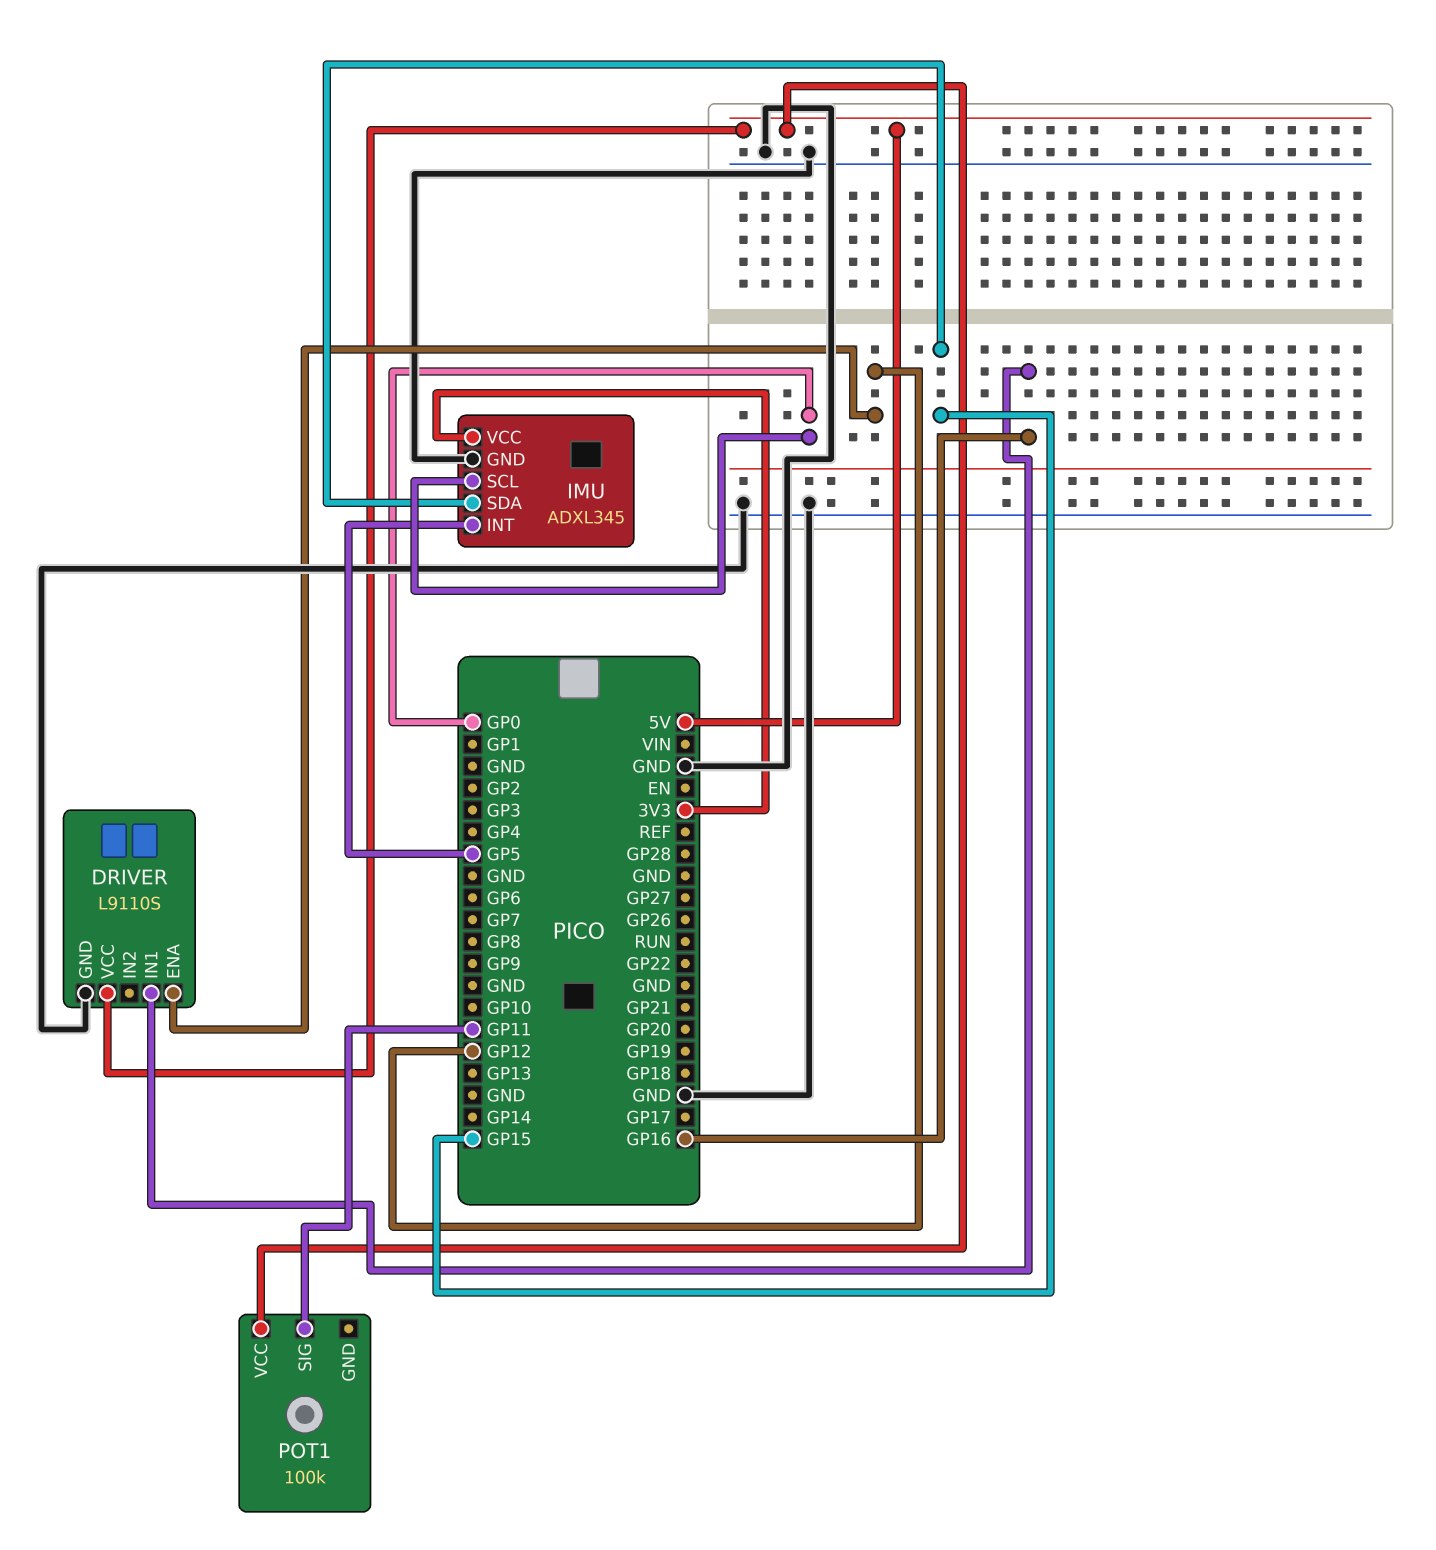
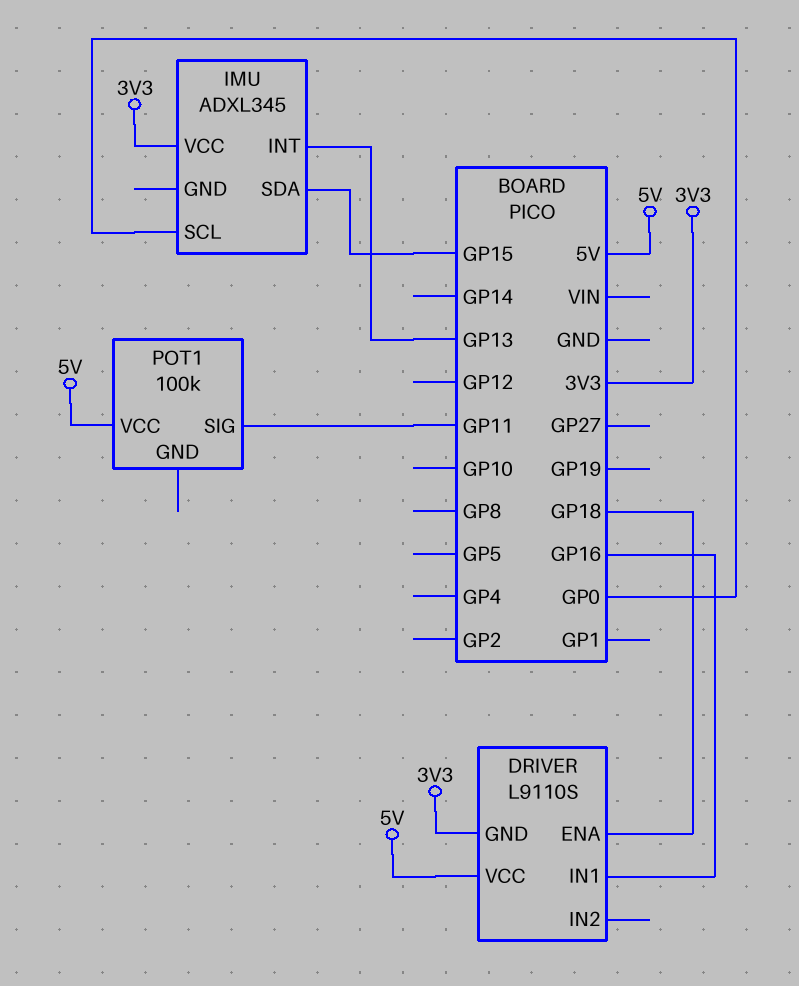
DRIVER pin ENA: GP12 -> GP18
DRIVER pin GND: GND -> 3V3
IMU pin GND: GND -> none
IMU pin INT: GP5 -> GP13

